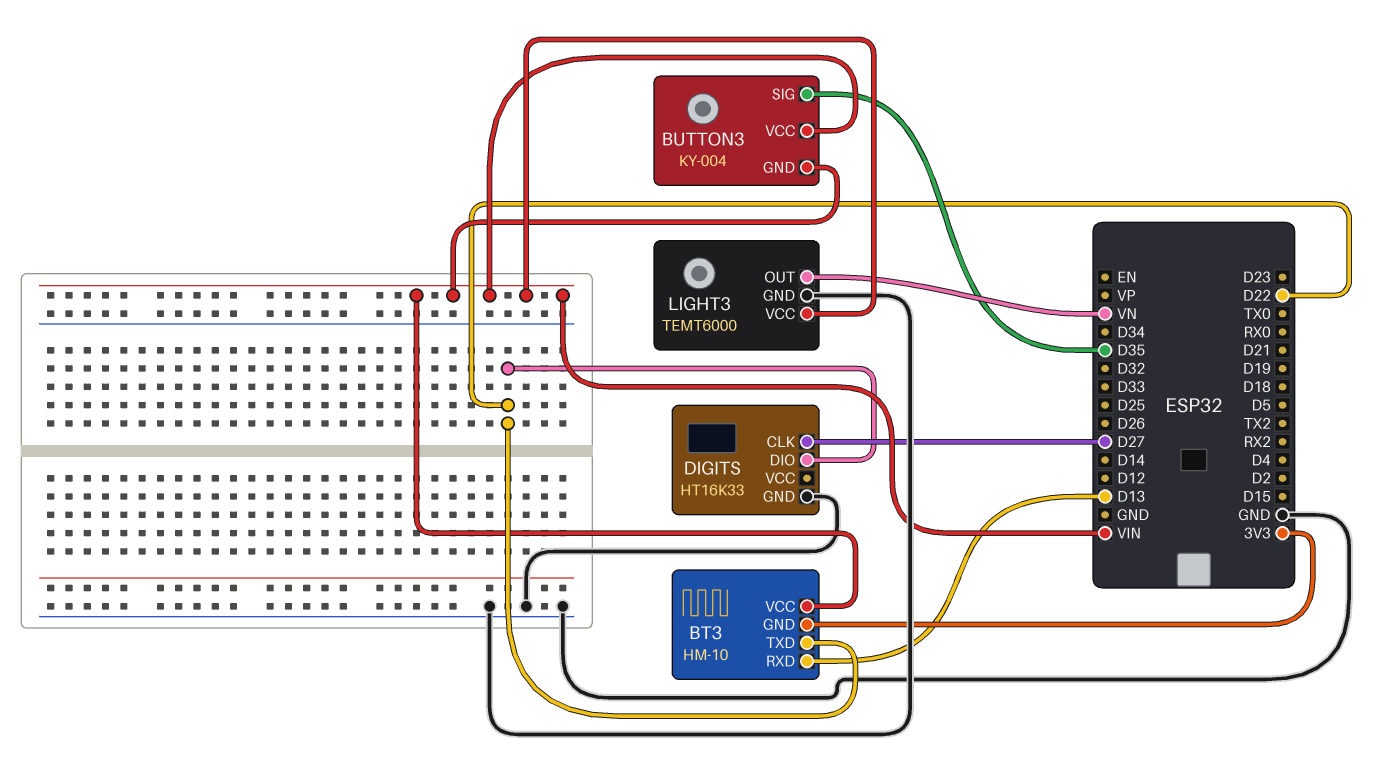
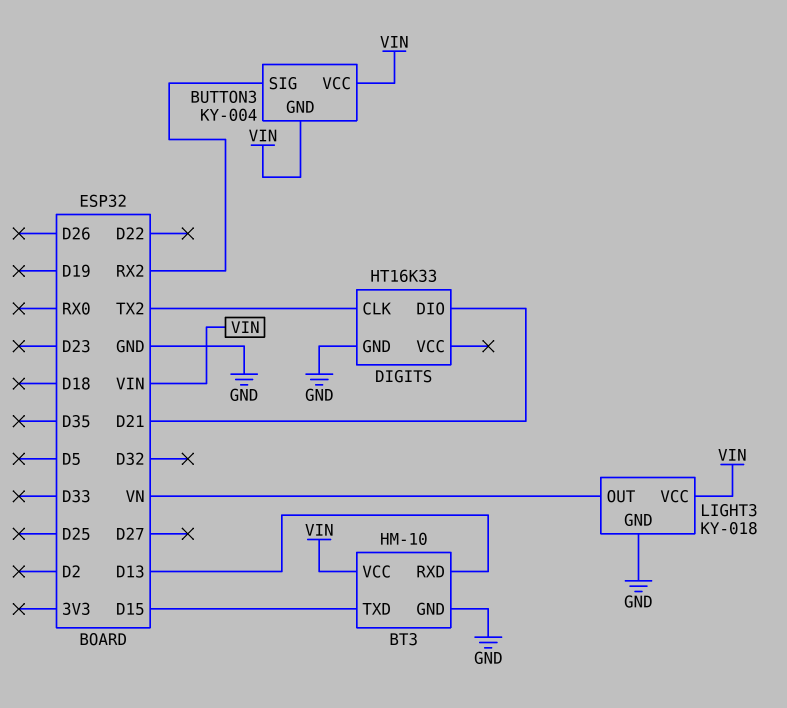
BT3 pin GND: 3V3 -> GND
BT3 pin TXD: D22 -> D15
BUTTON3 pin SIG: D35 -> RX2
DIGITS pin CLK: D27 -> TX2
DIGITS pin DIO: D22 -> D21
LIGHT3: TEMT6000 -> KY-018

